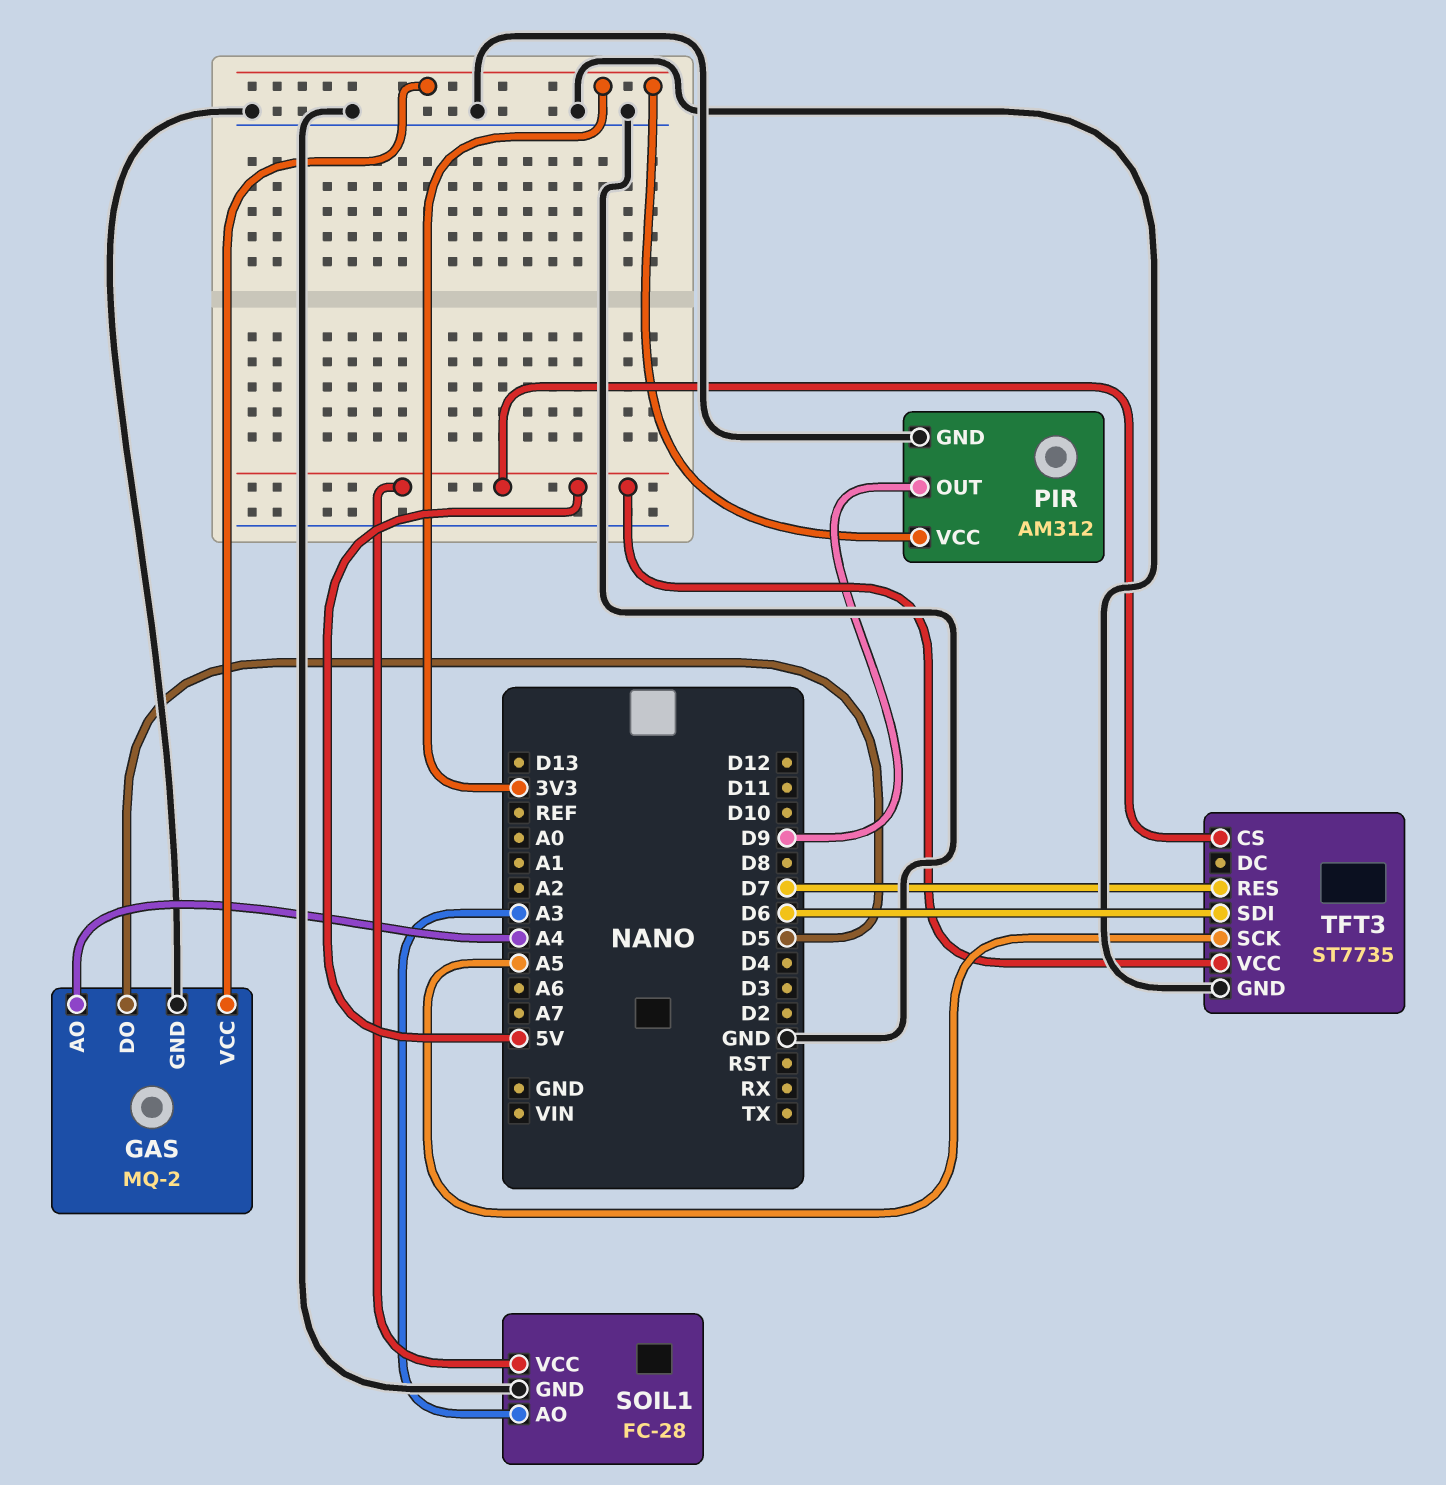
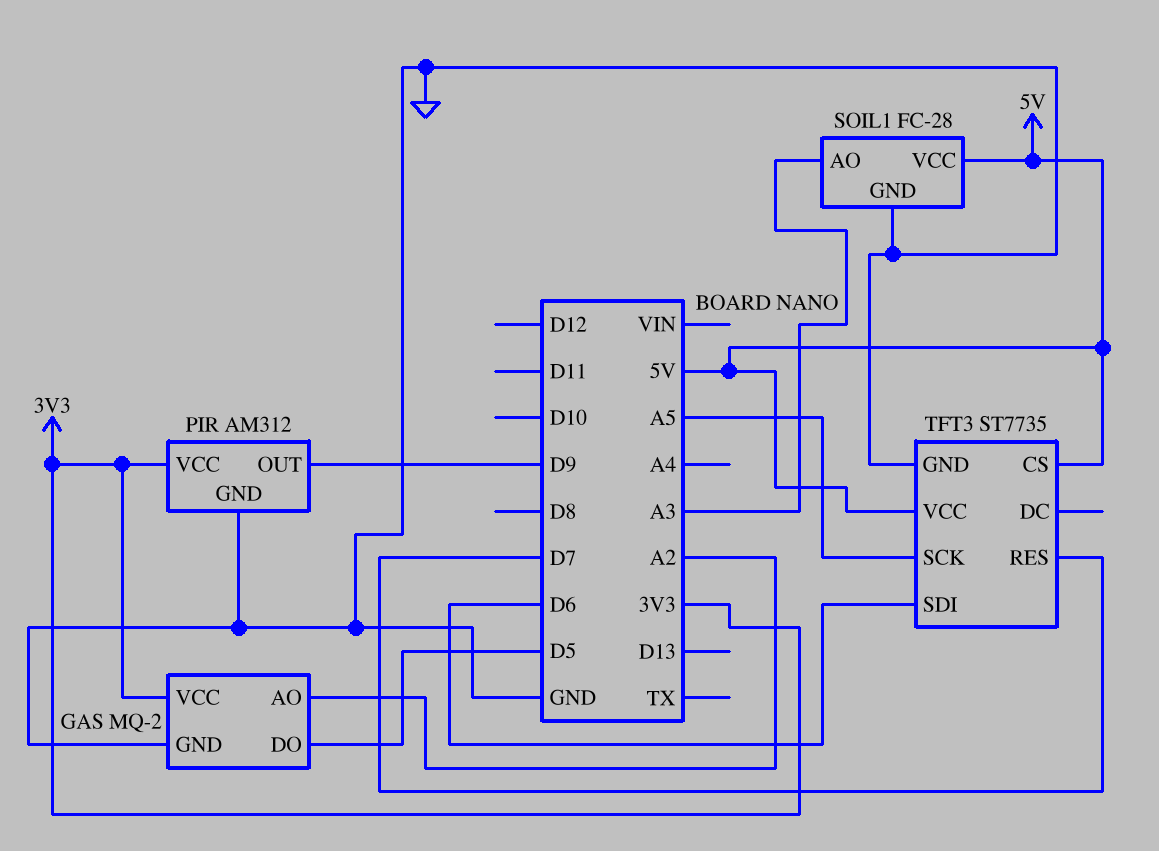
GAS pin AO: A4 -> A2

